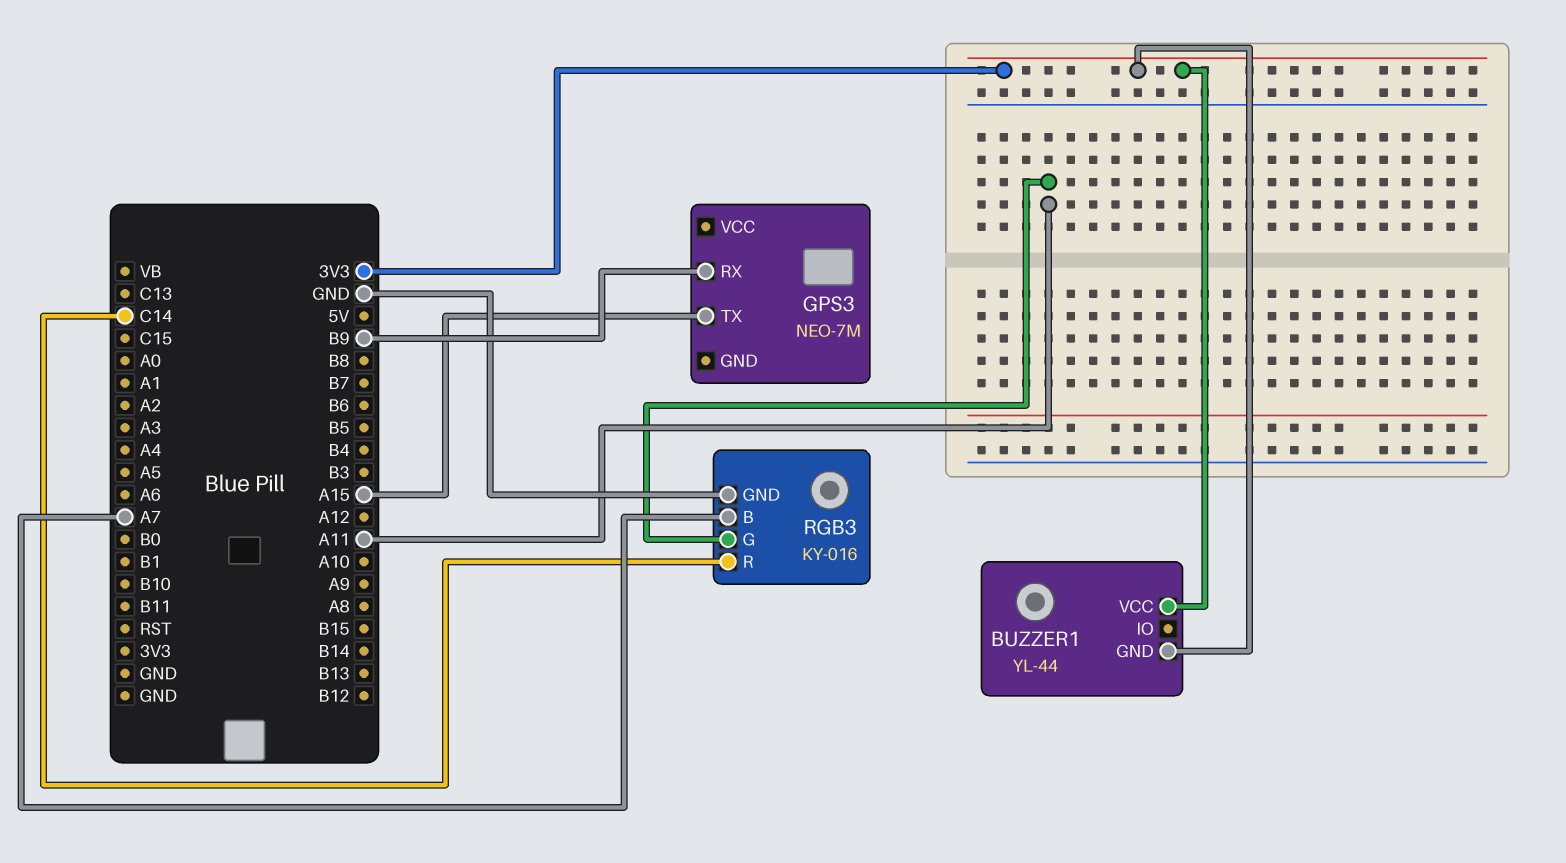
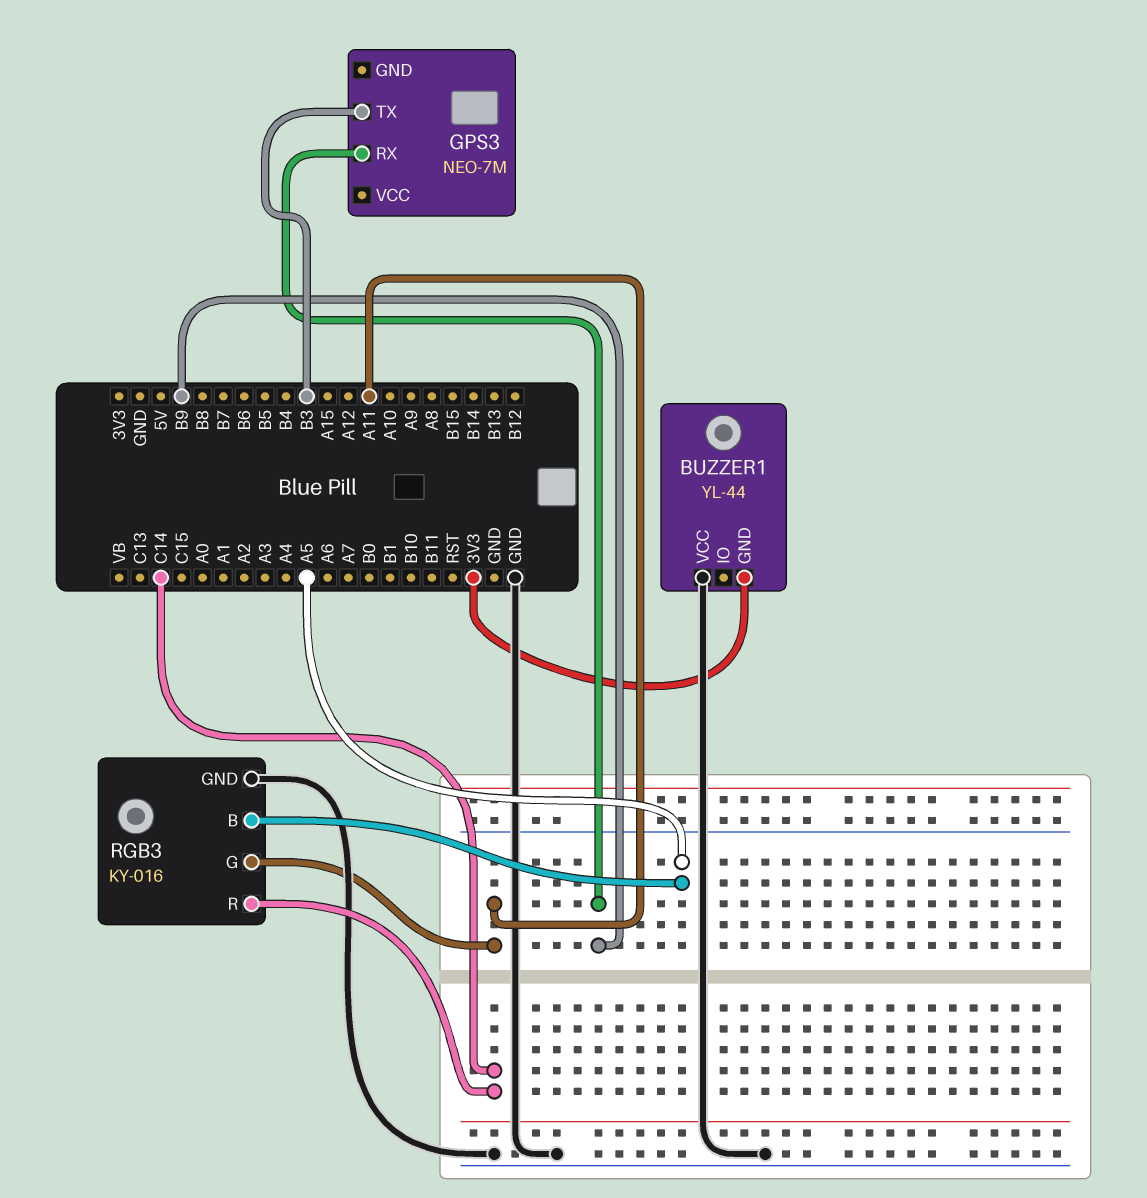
BUZZER1 pin VCC: 3V3 -> GND
GPS3 pin TX: A15 -> B3
RGB3 pin B: A7 -> A5

